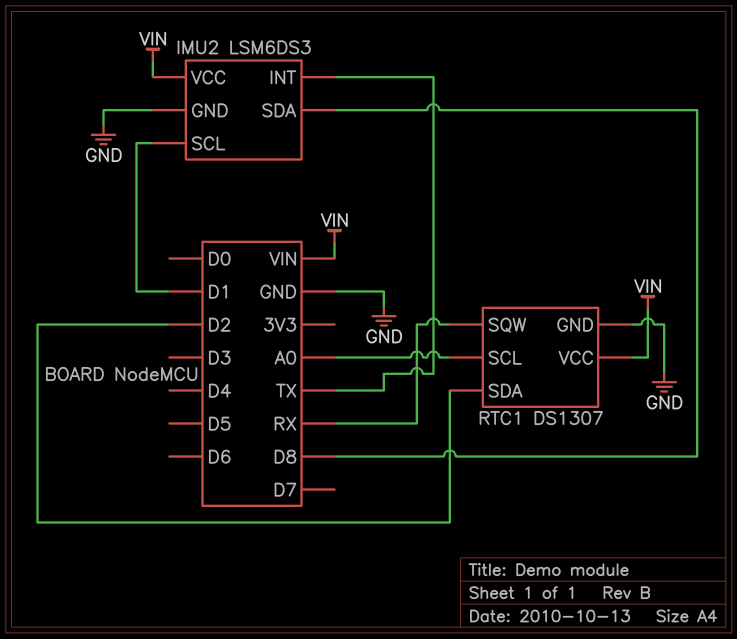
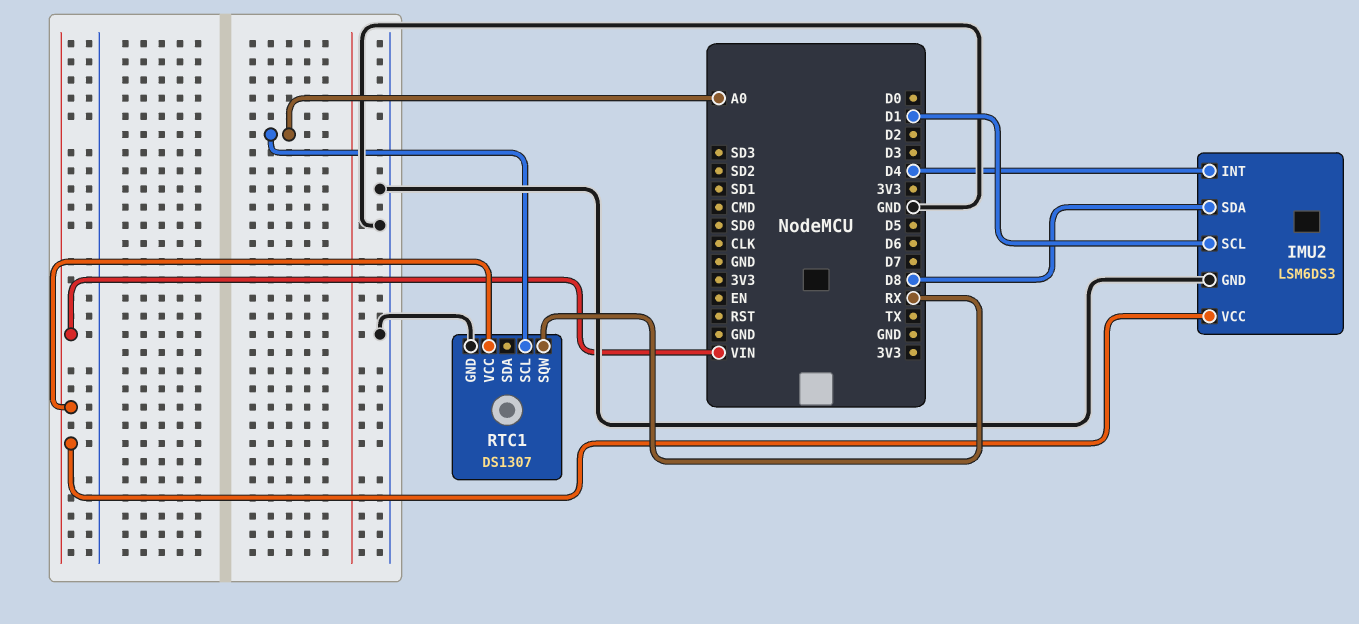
IMU2 pin INT: TX -> D4
RTC1 pin SDA: D2 -> none

